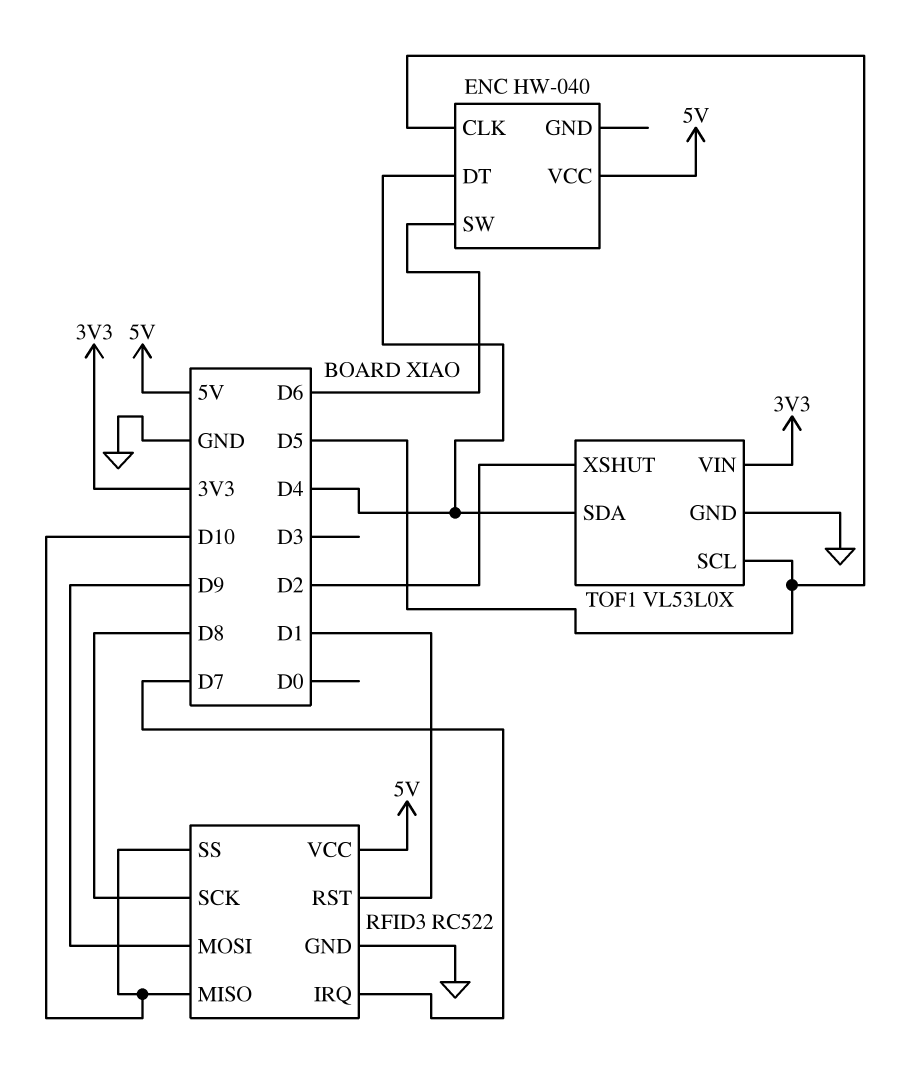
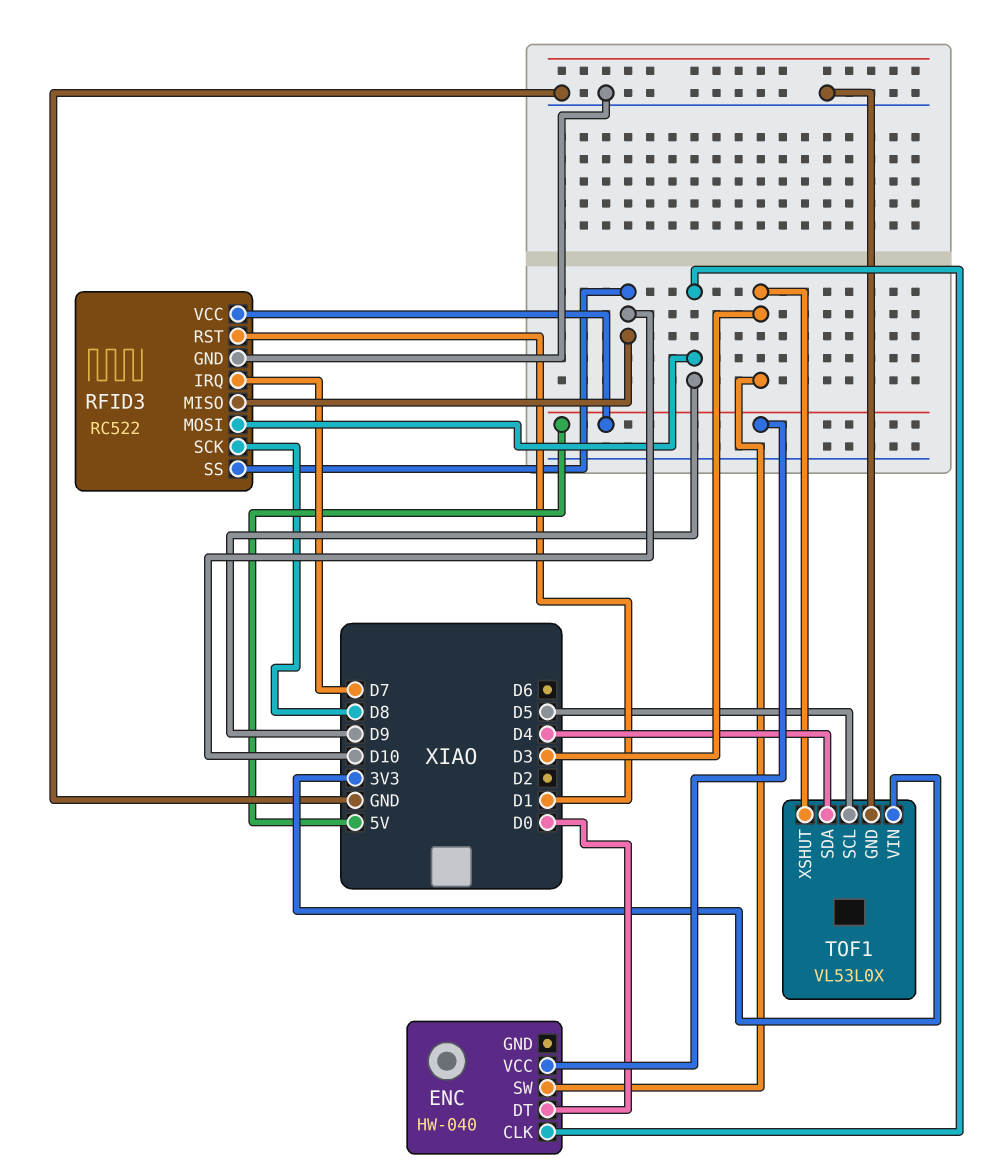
ENC pin CLK: D5 -> D9
ENC pin DT: D4 -> D0
ENC pin SW: D6 -> D3
TOF1 pin XSHUT: D2 -> D3

